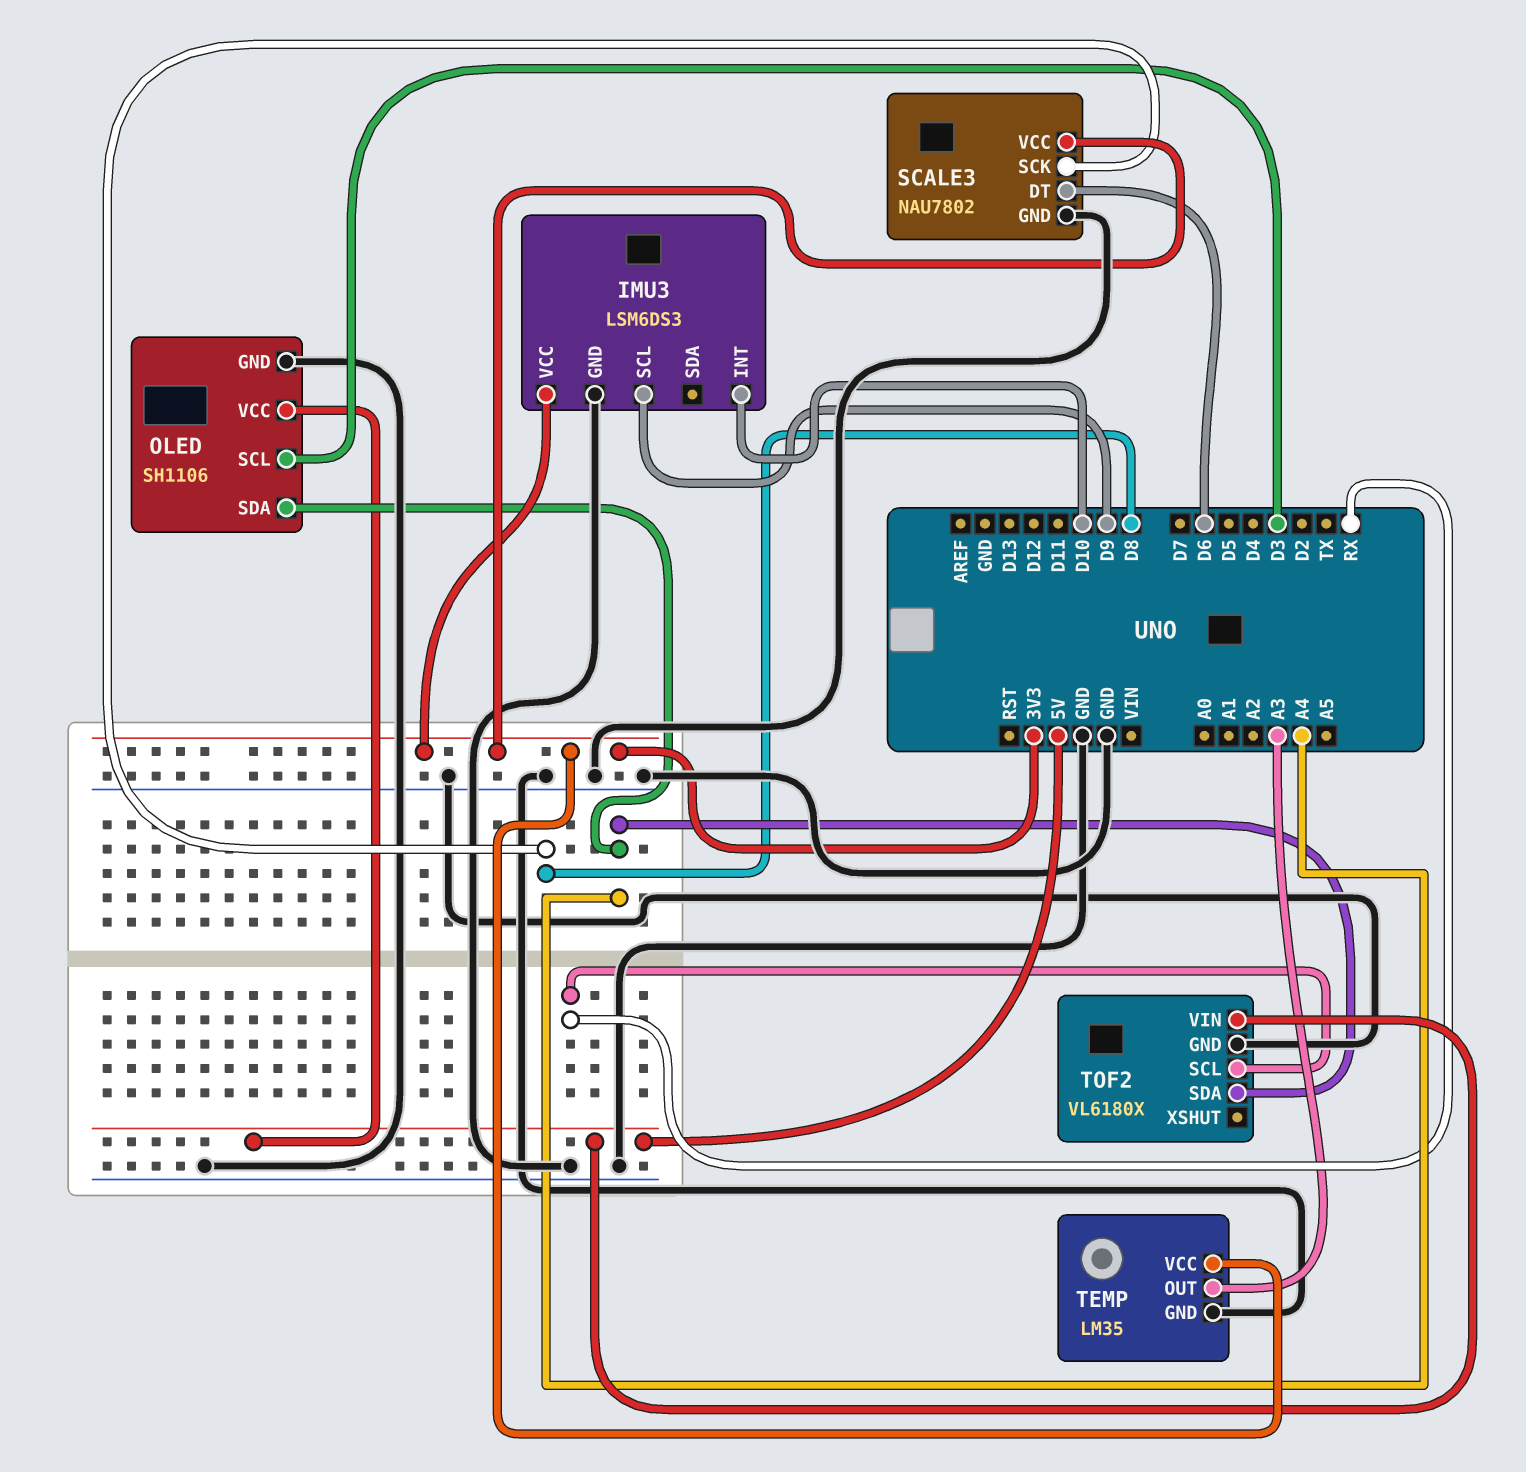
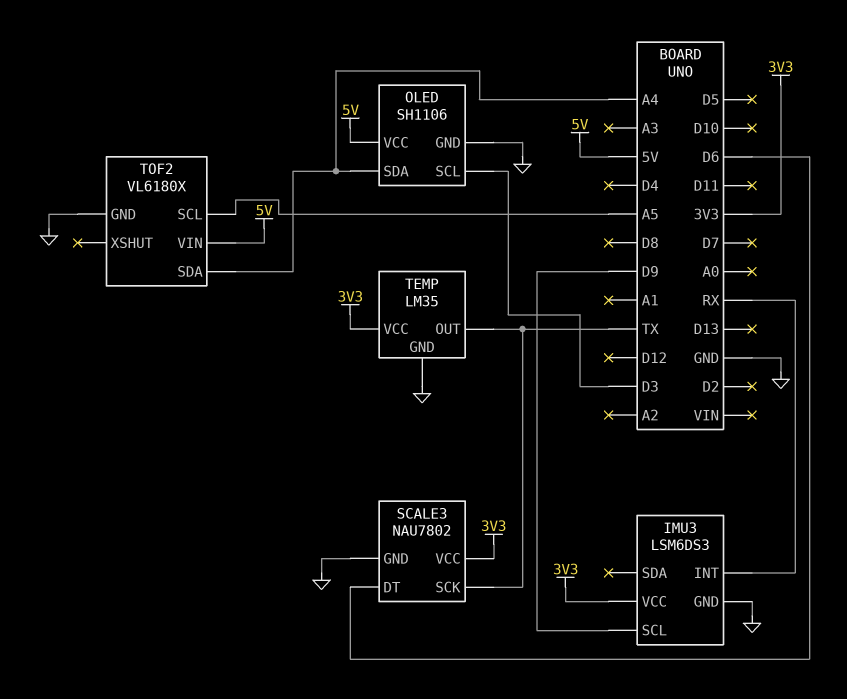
IMU3 pin INT: D10 -> RX
SCALE3 pin SCK: D8 -> TX
TEMP pin OUT: A3 -> TX
TOF2 pin SCL: RX -> A5

